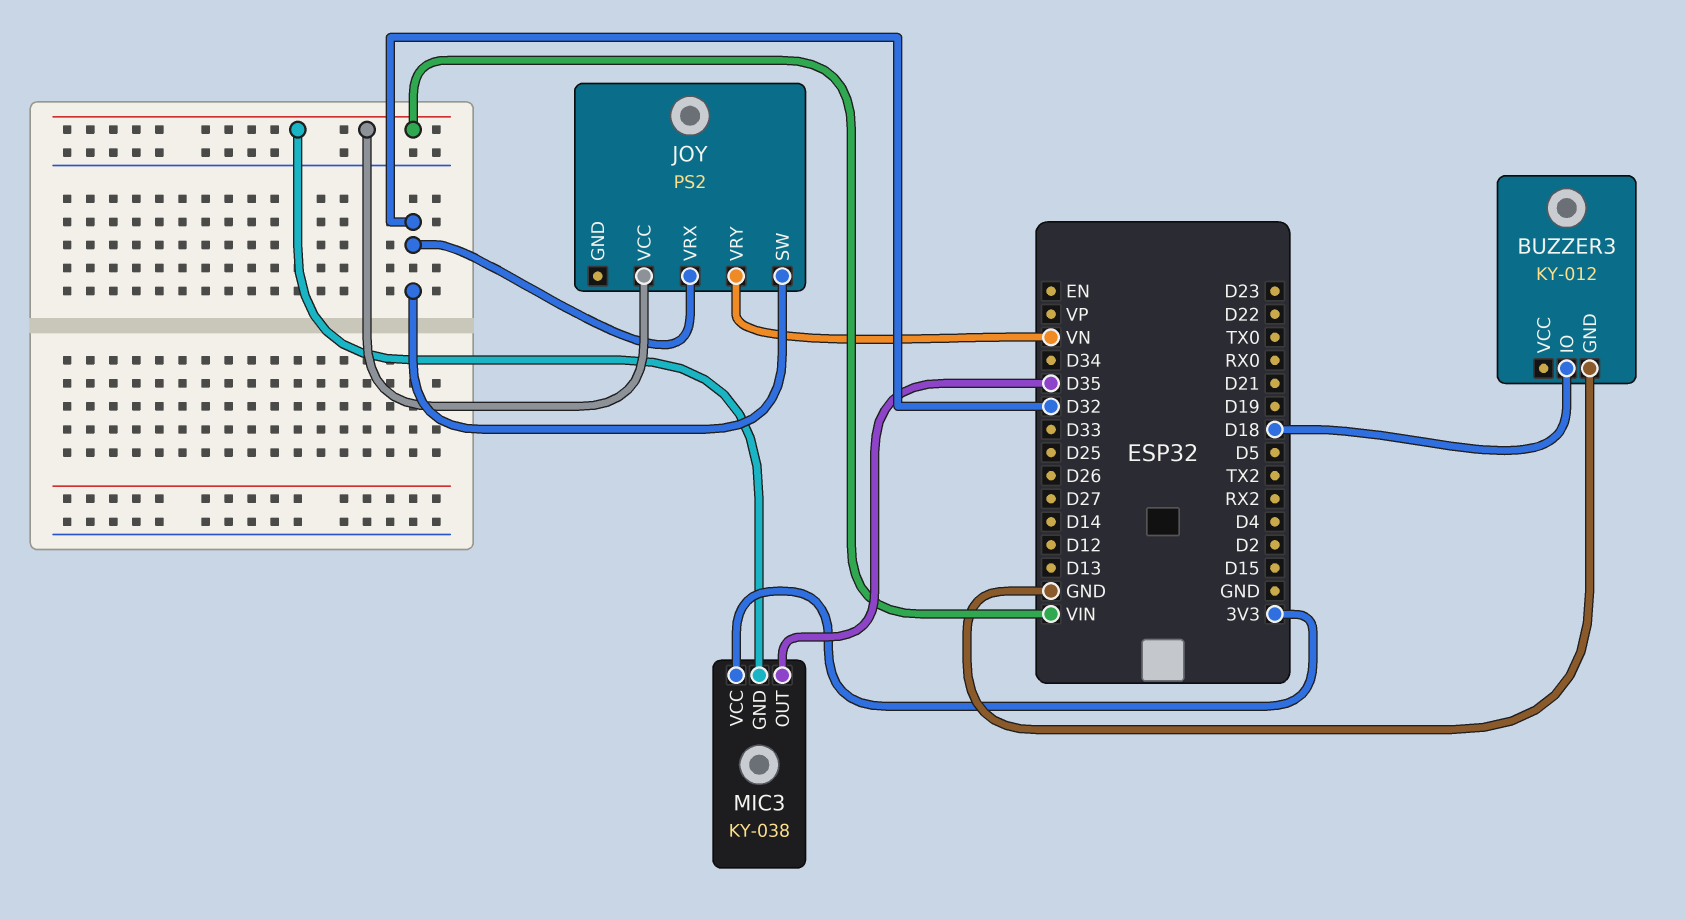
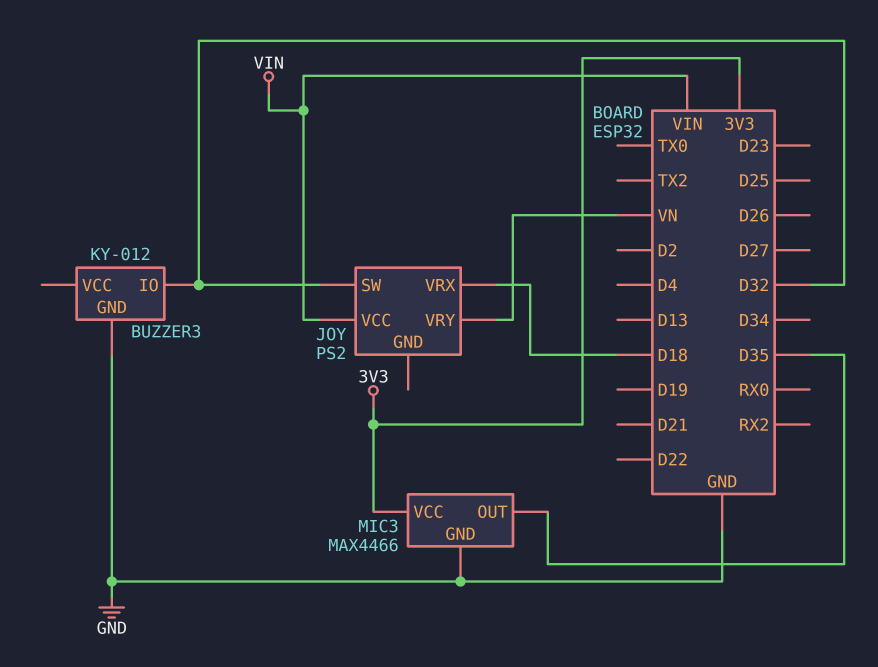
BUZZER3 pin IO: D18 -> D32
JOY pin VRX: D32 -> D18
MIC3: KY-038 -> MAX4466
MIC3 pin GND: VIN -> GND

